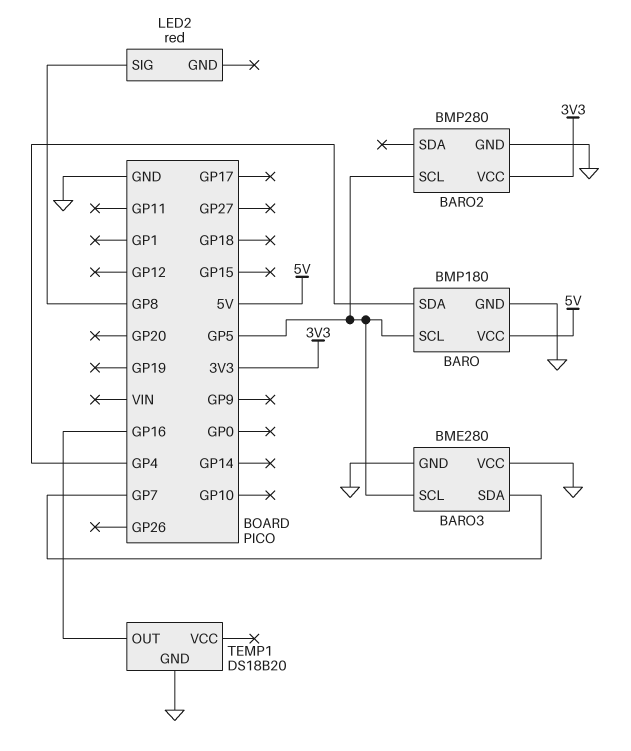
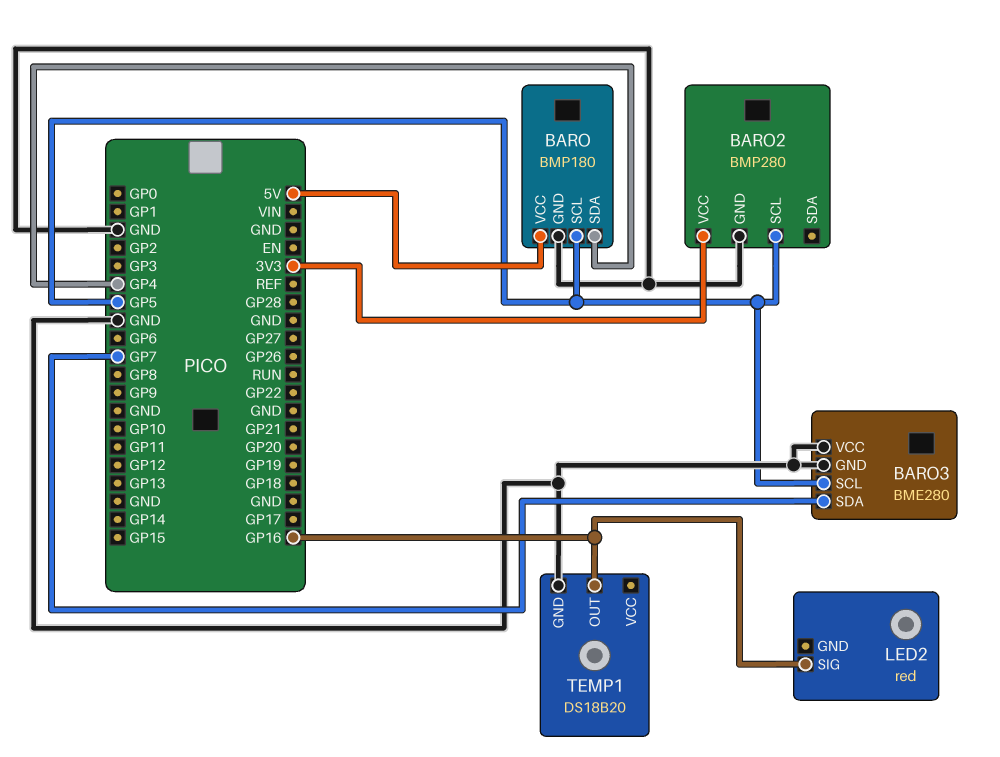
LED2 pin SIG: GP8 -> GP16

